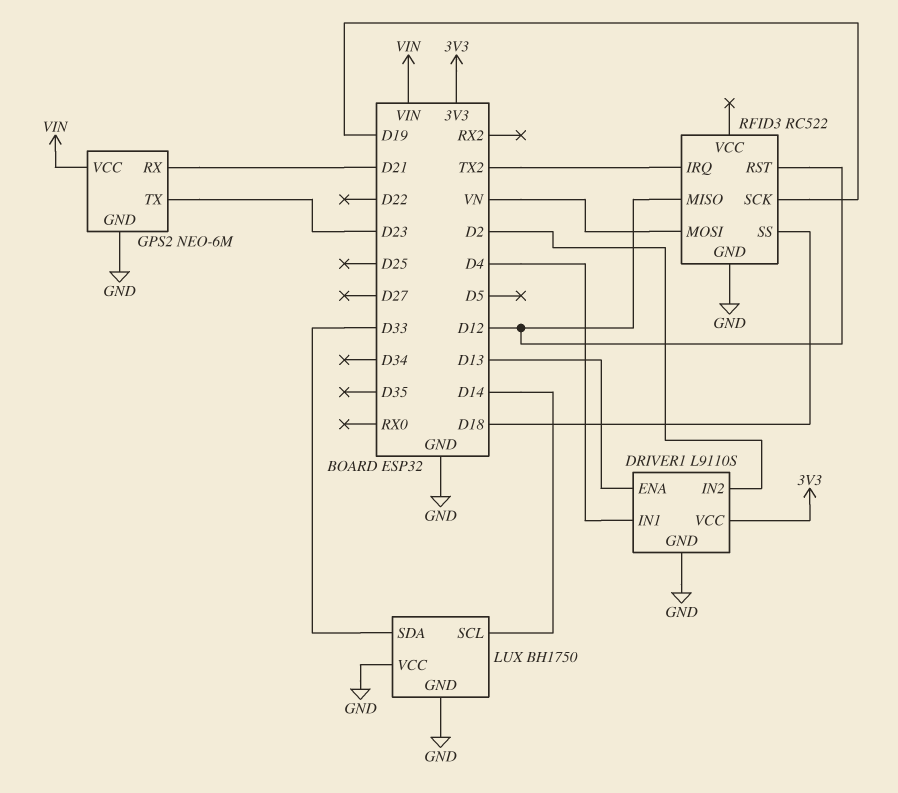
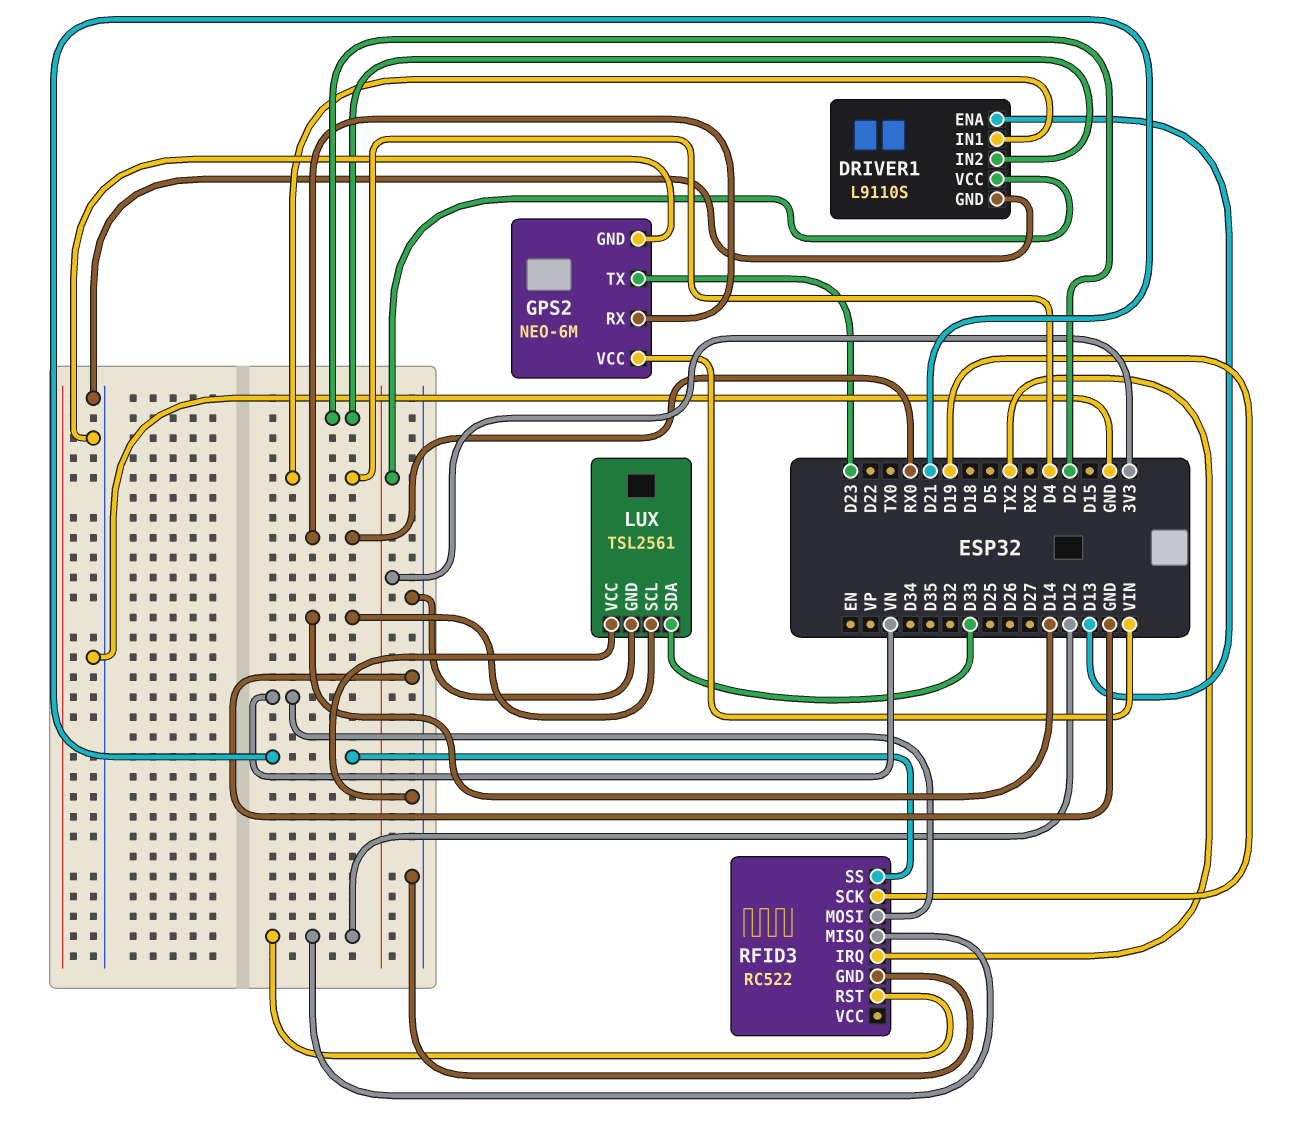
GPS2 pin RX: D21 -> RX0
LUX: BH1750 -> TSL2561
RFID3 pin SS: D18 -> D21

